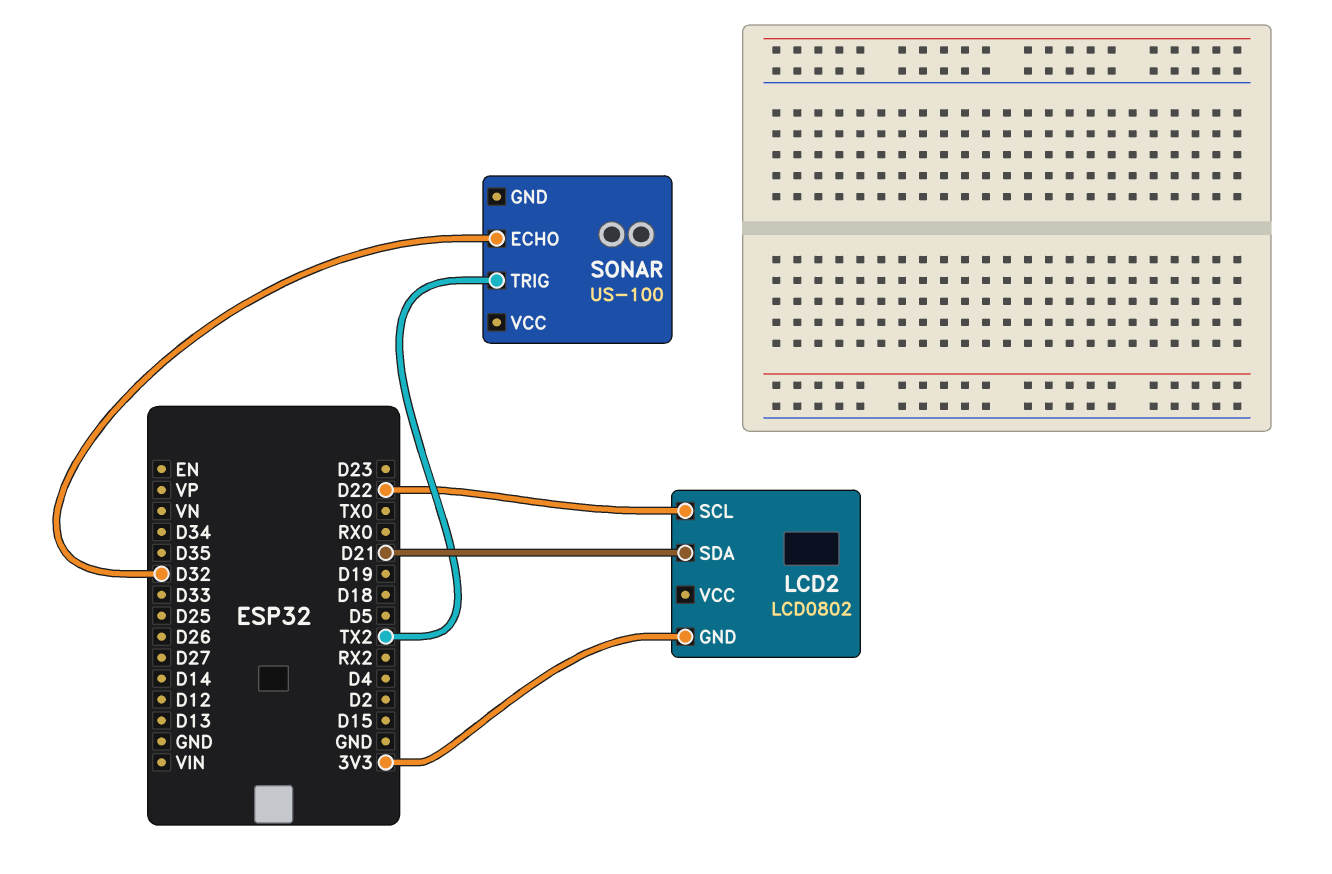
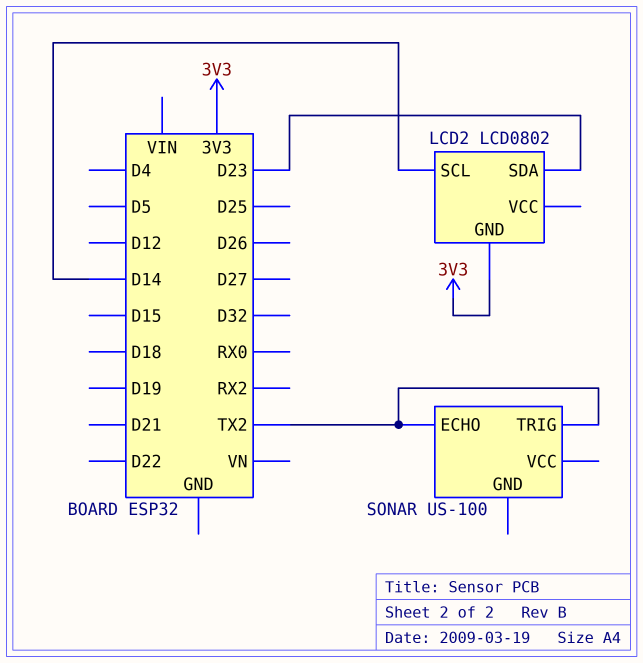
LCD2 pin SCL: D22 -> D14
LCD2 pin SDA: D21 -> D23
SONAR pin ECHO: D32 -> TX2

